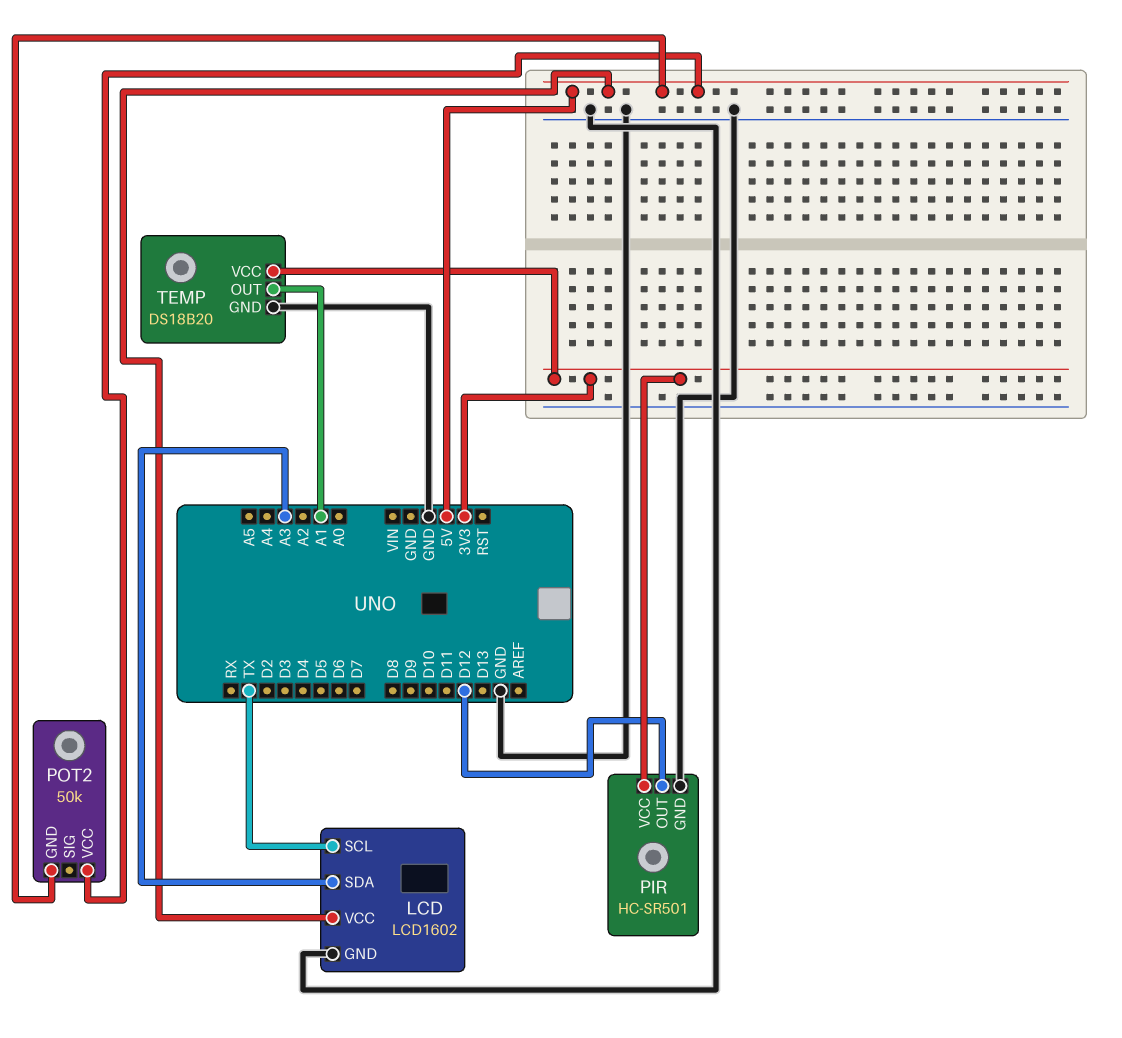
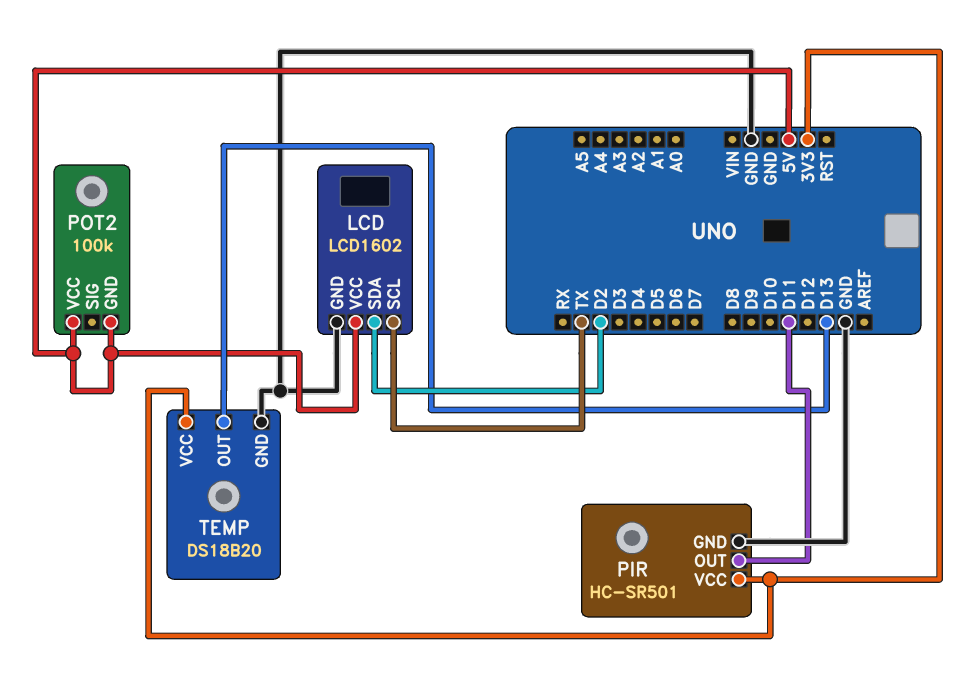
LCD pin SDA: A3 -> D2
PIR pin OUT: D12 -> D11
POT2: 50k -> 100k
TEMP pin OUT: A1 -> D13

